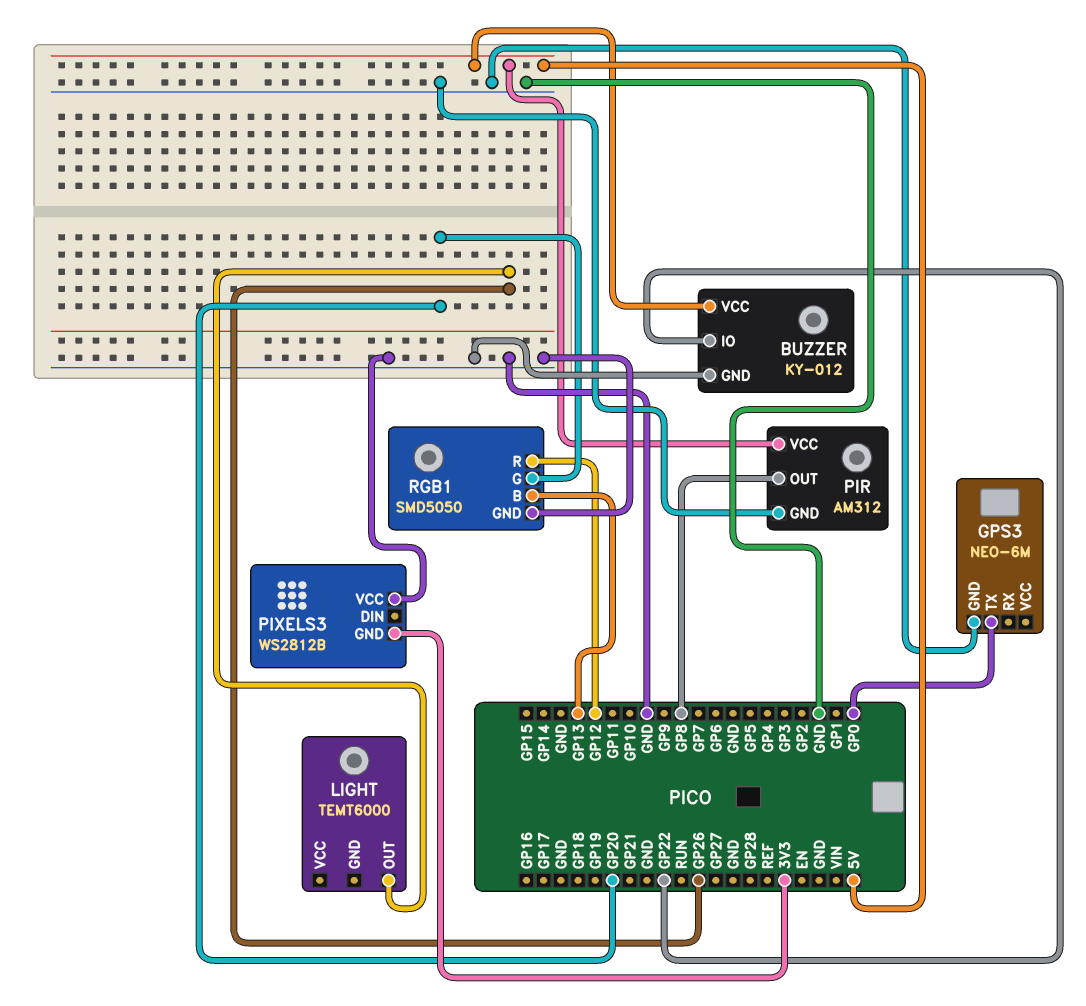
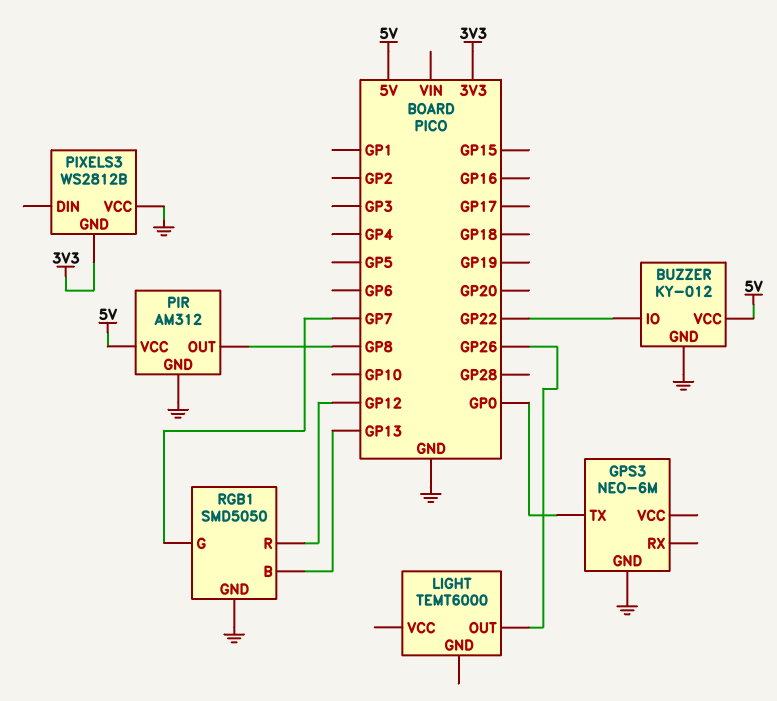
RGB1 pin G: GP20 -> GP7

